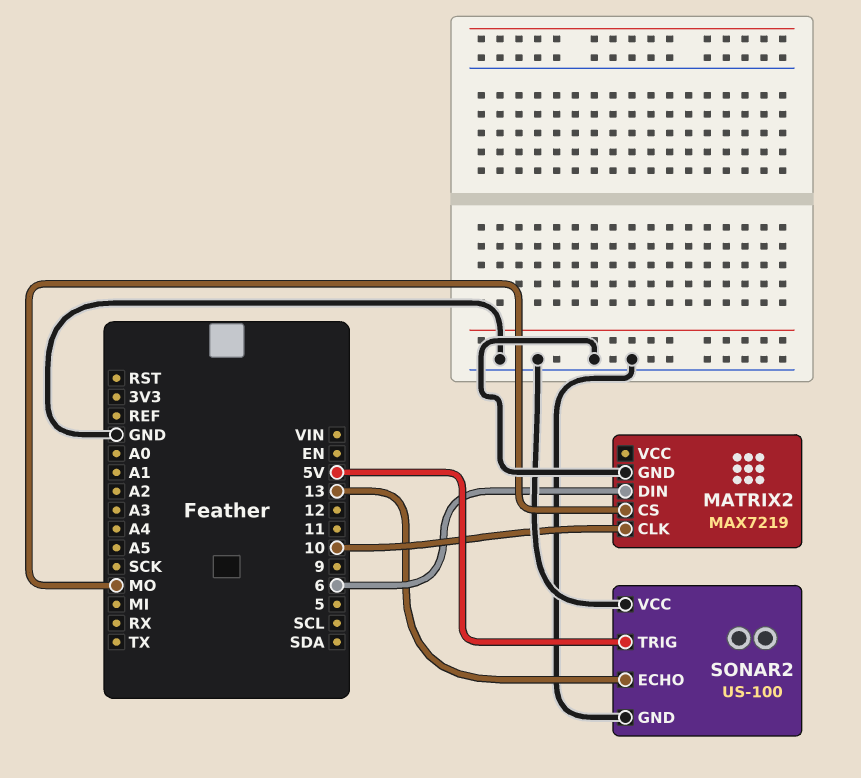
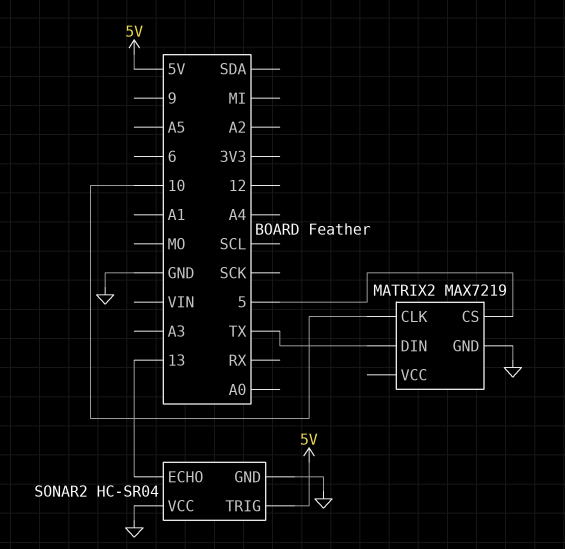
MATRIX2 pin CS: MO -> 5
MATRIX2 pin DIN: 6 -> TX
SONAR2: US-100 -> HC-SR04

